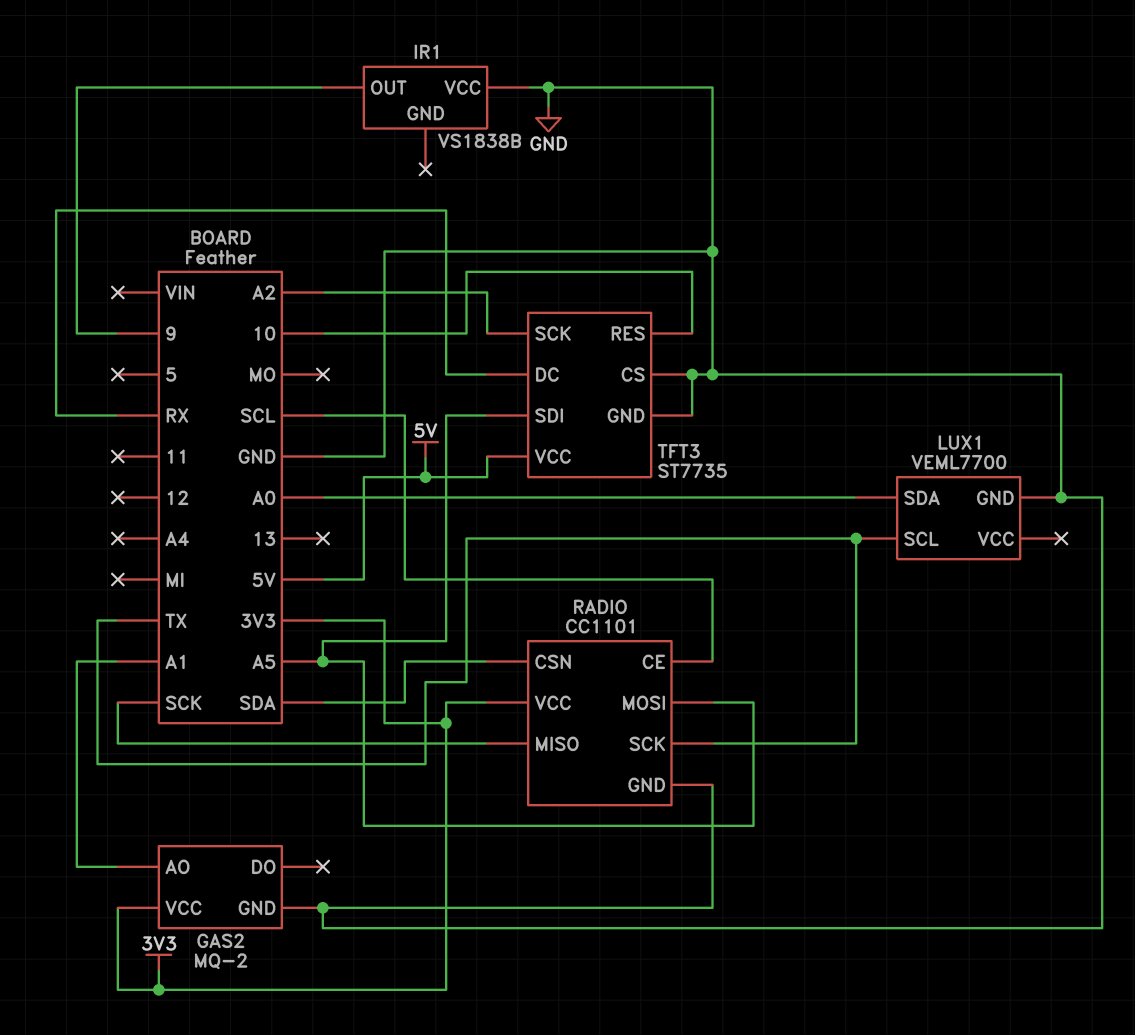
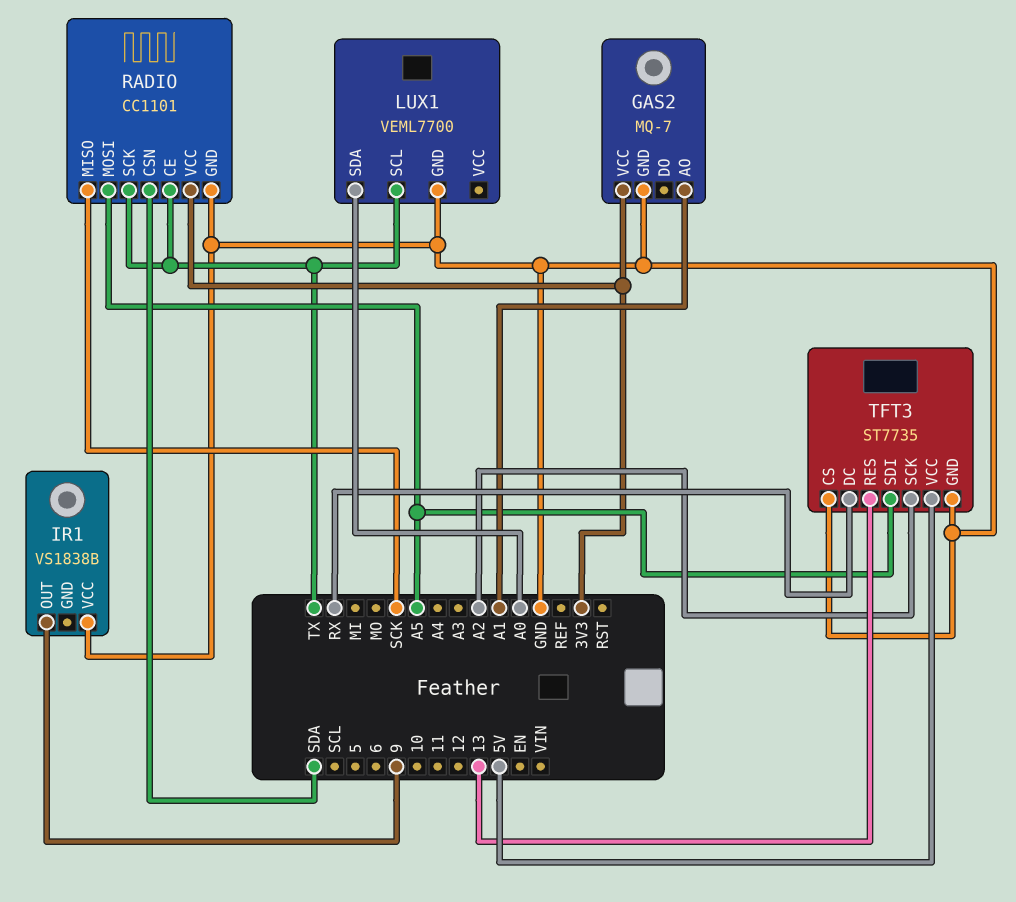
GAS2: MQ-2 -> MQ-7
RADIO pin CE: SCL -> TX
TFT3 pin RES: 10 -> 13

